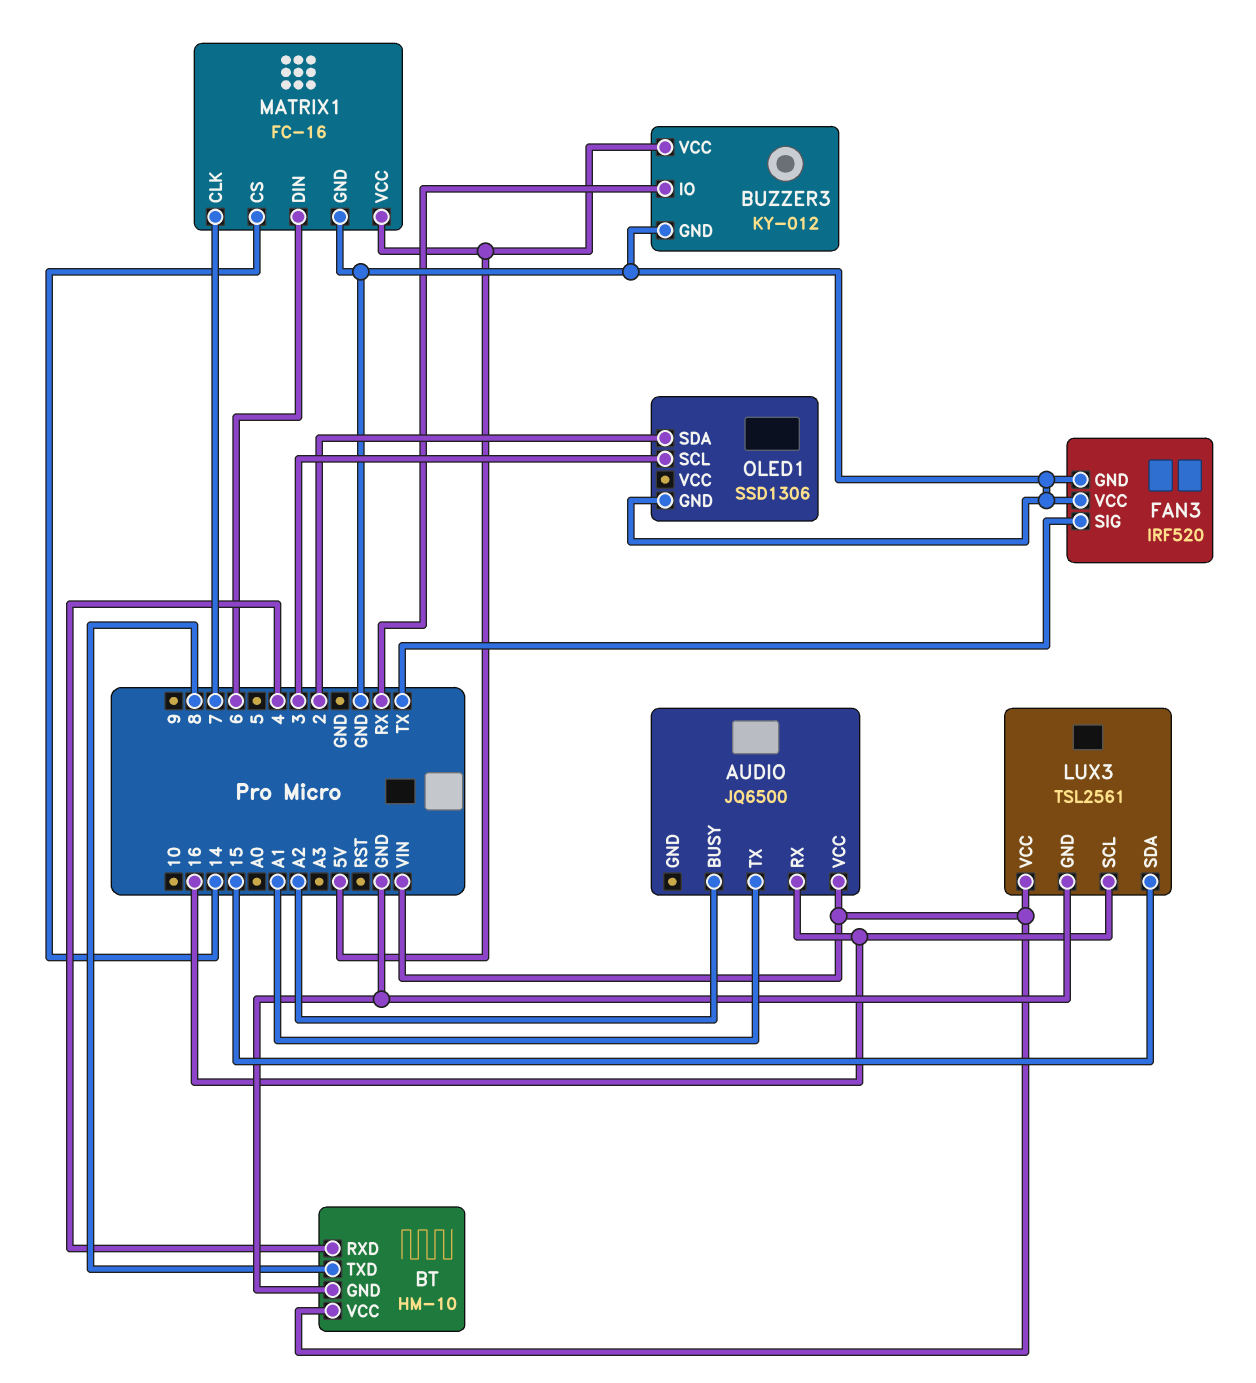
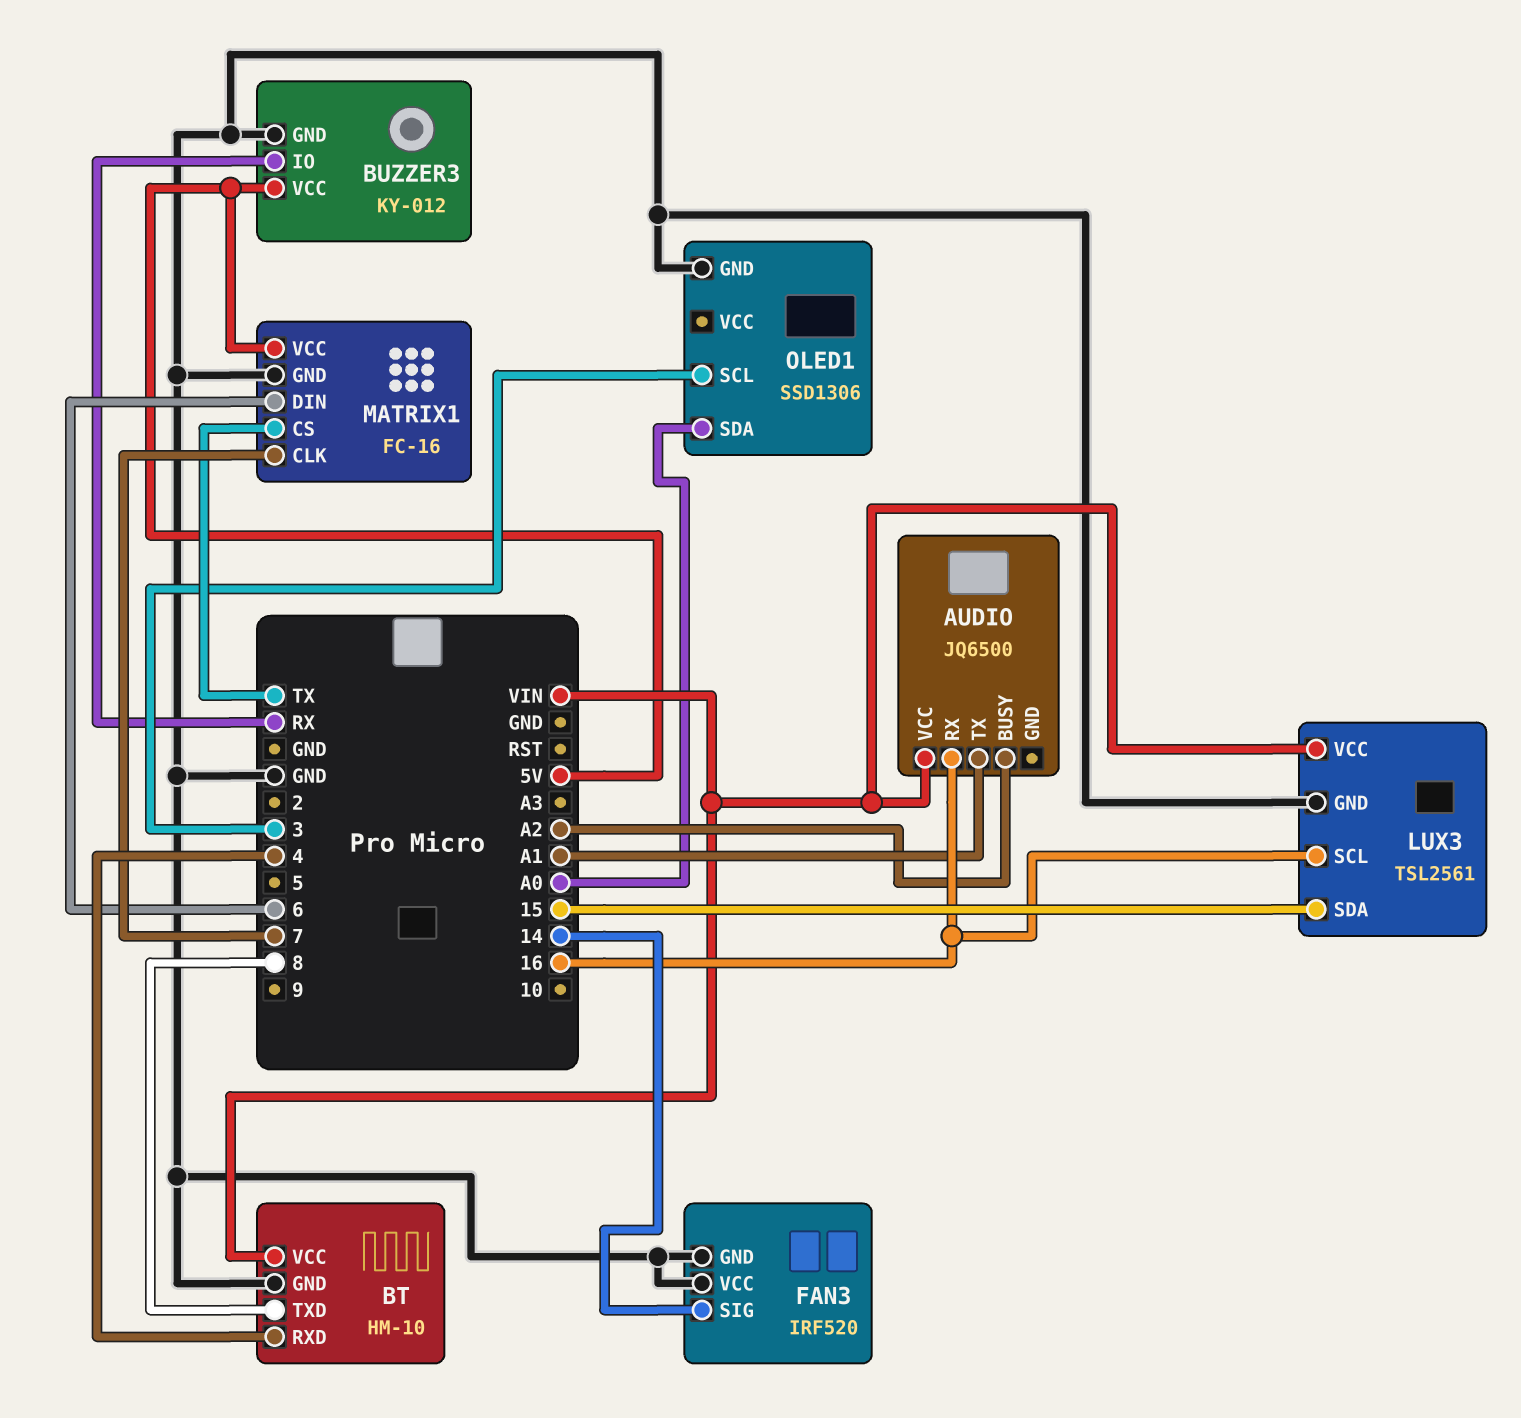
FAN3 pin SIG: TX -> 14
MATRIX1 pin CS: 14 -> TX
OLED1 pin SDA: 2 -> A0

